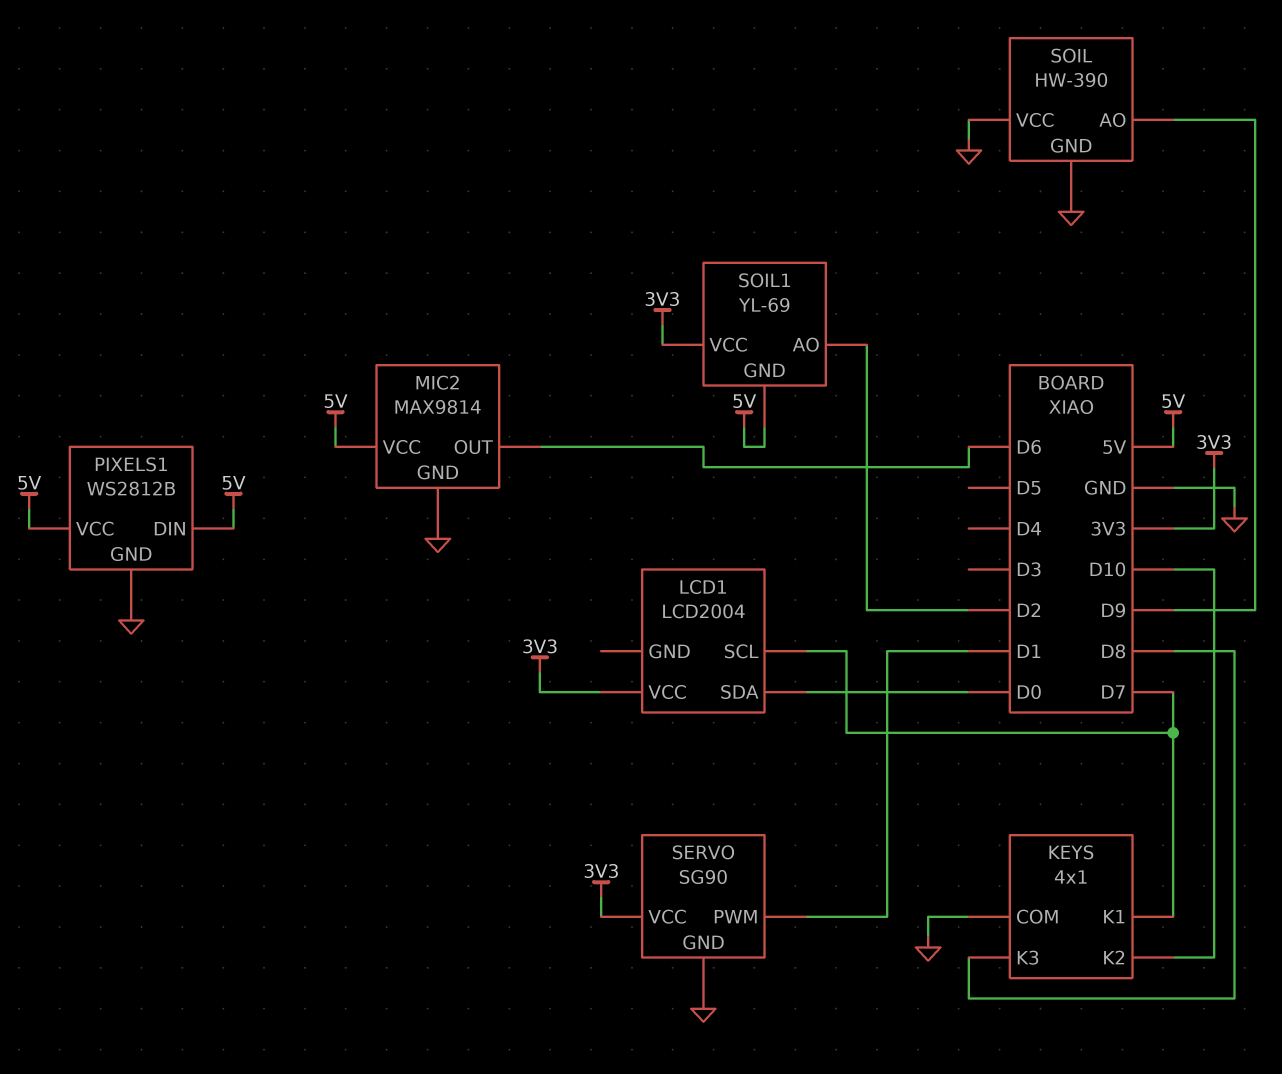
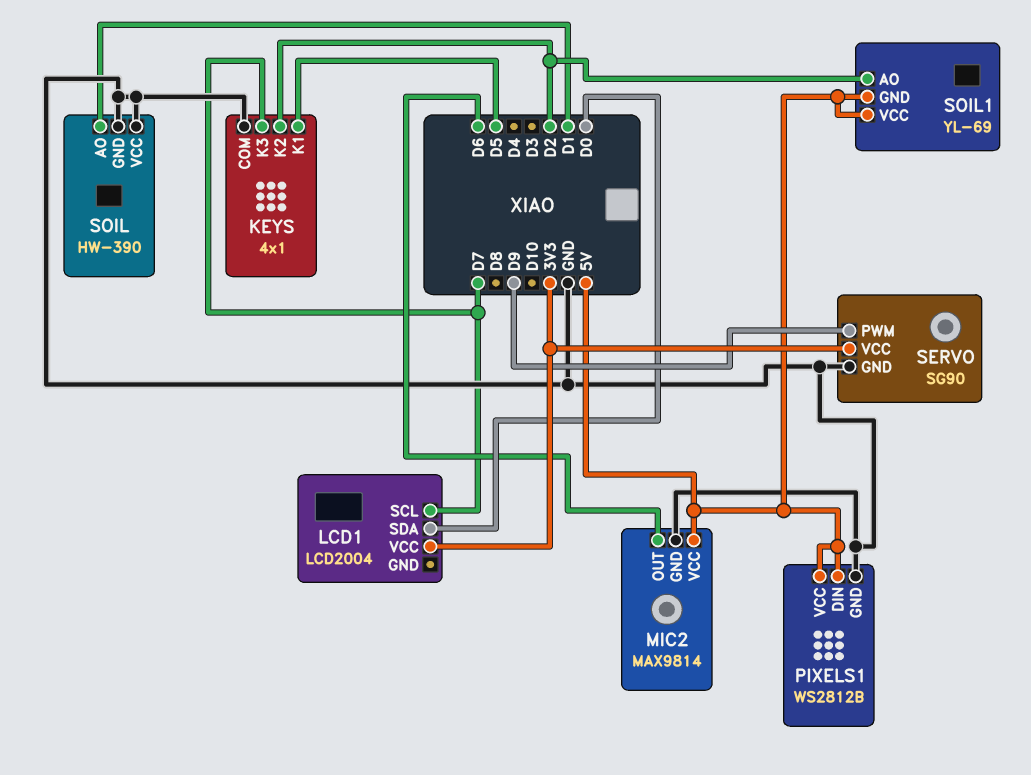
KEYS pin K1: D7 -> D5
KEYS pin K2: D10 -> D2
KEYS pin K3: D8 -> D7
SERVO pin PWM: D1 -> D9
SOIL pin AO: D9 -> D1
SOIL1 pin VCC: 3V3 -> 5V

